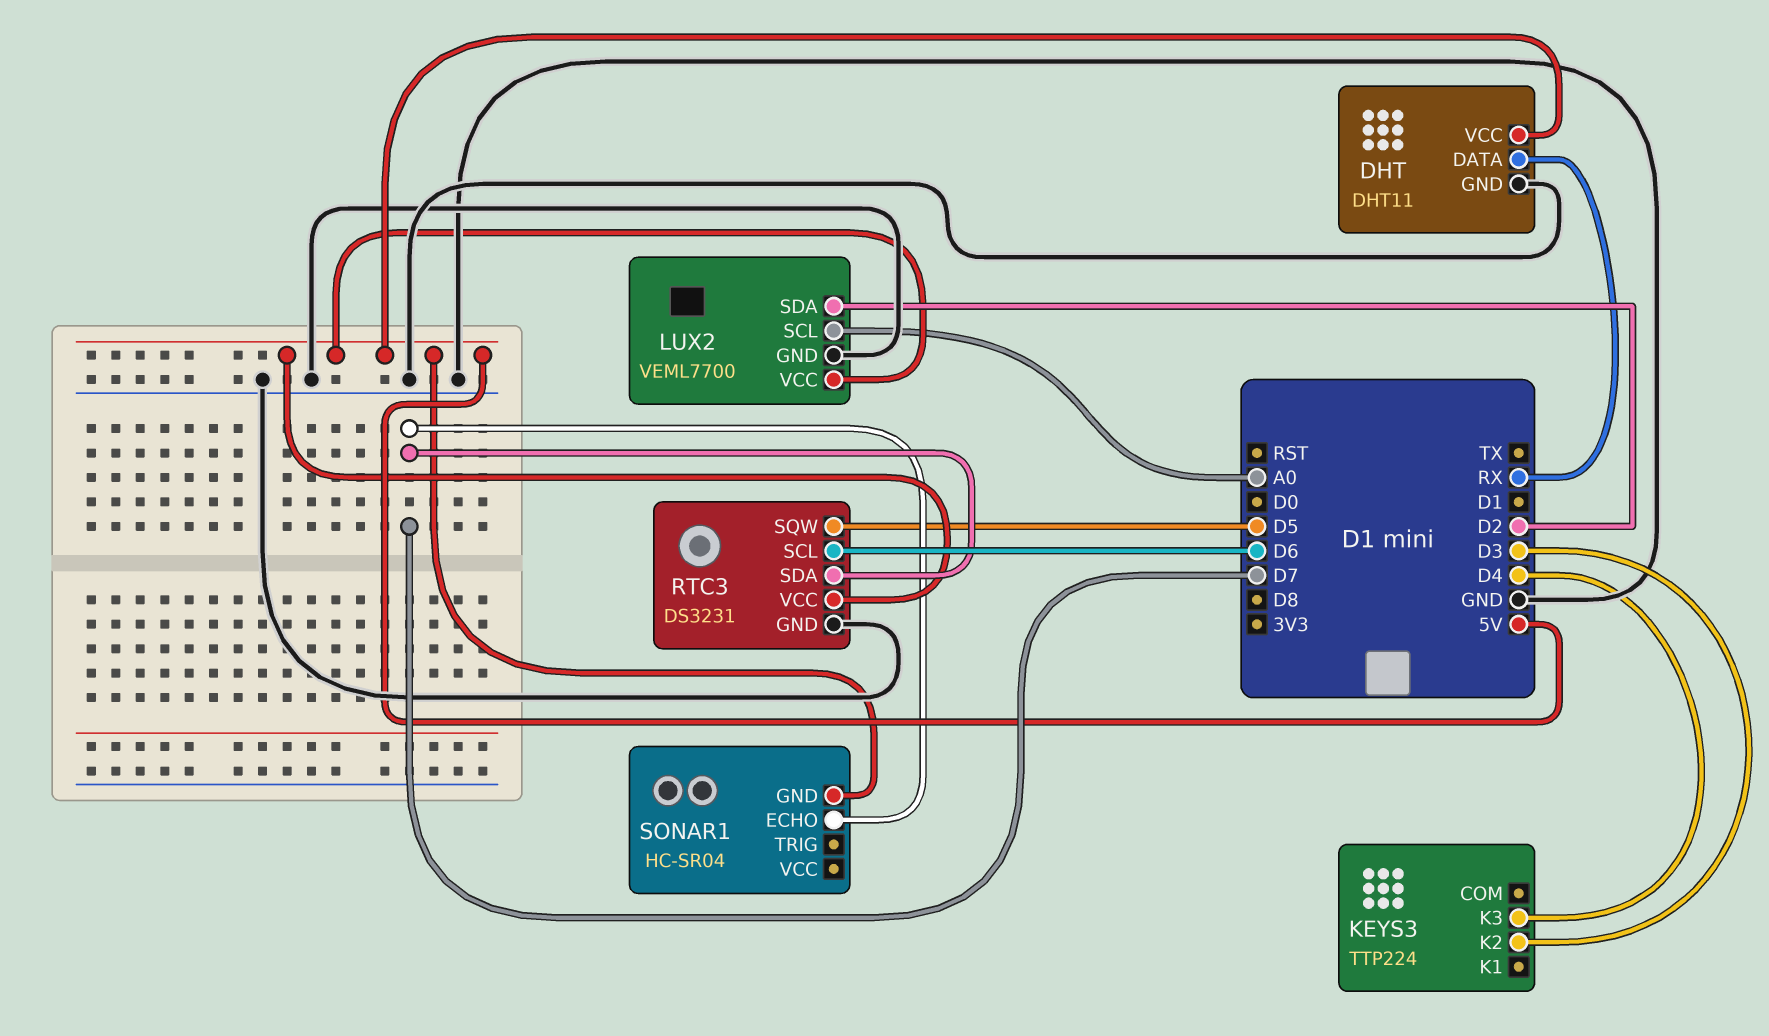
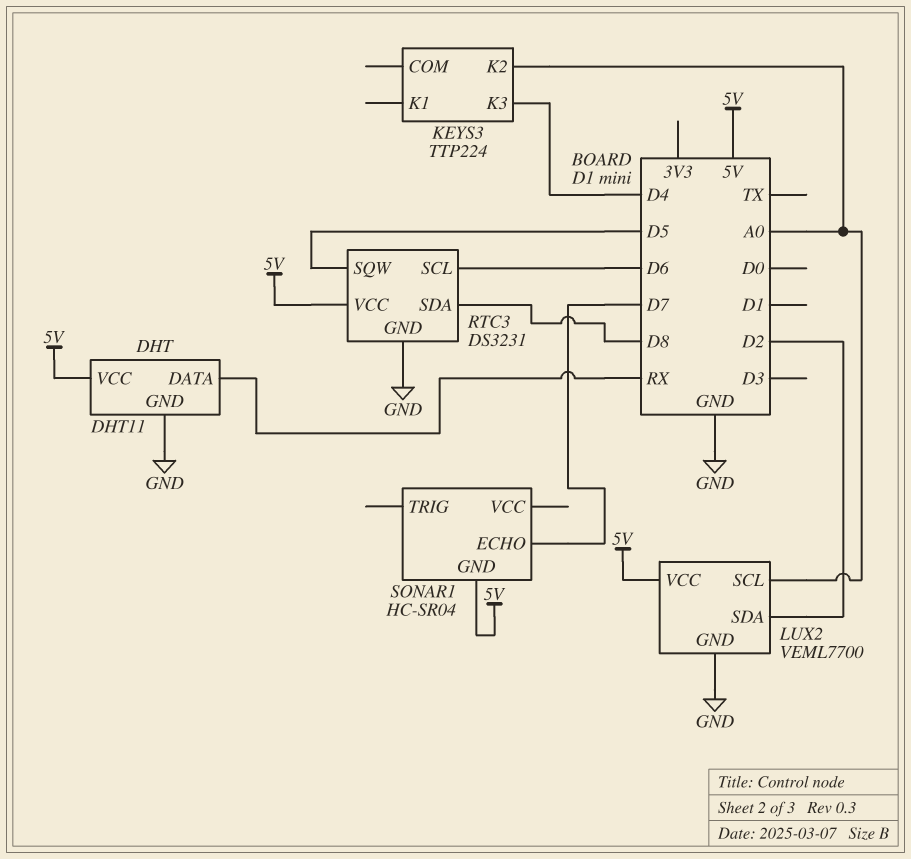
KEYS3 pin K2: D3 -> A0
RTC3 pin SDA: D7 -> D8

